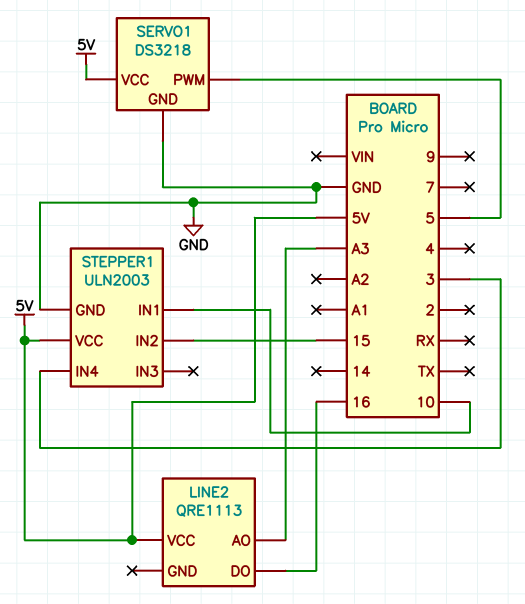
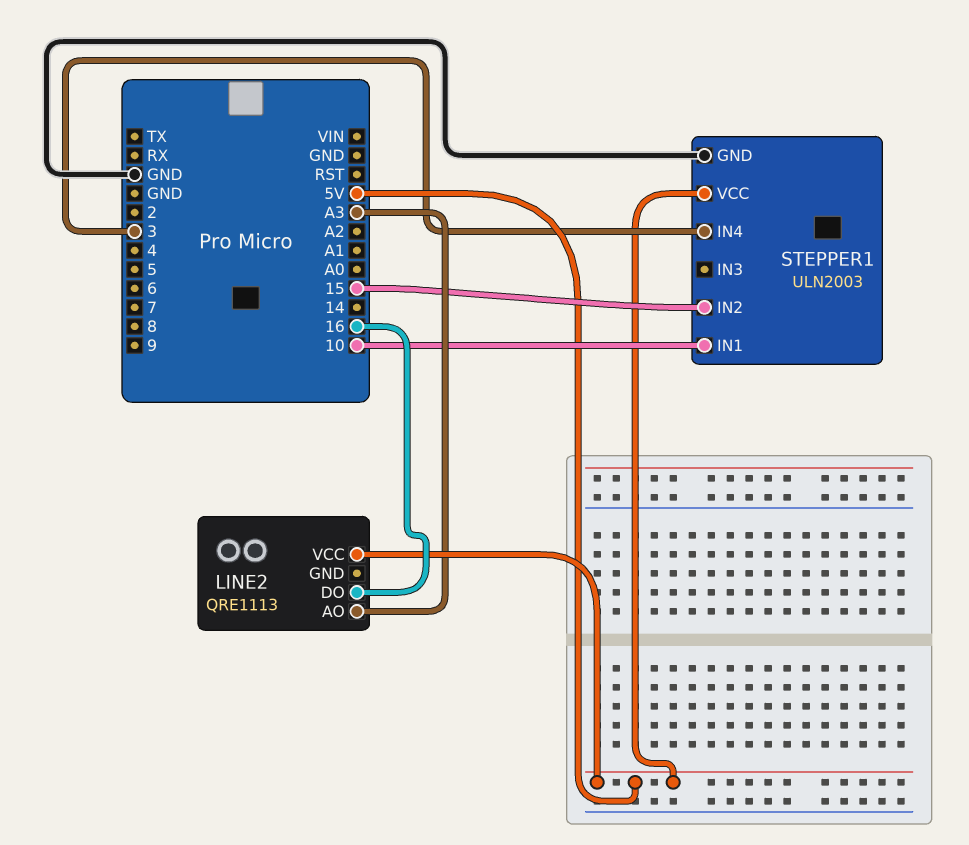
SERVO1: DS3218 -> none
SERVO1 pin GND: GND -> none
SERVO1 pin PWM: 5 -> none
SERVO1 pin VCC: 5V -> none

